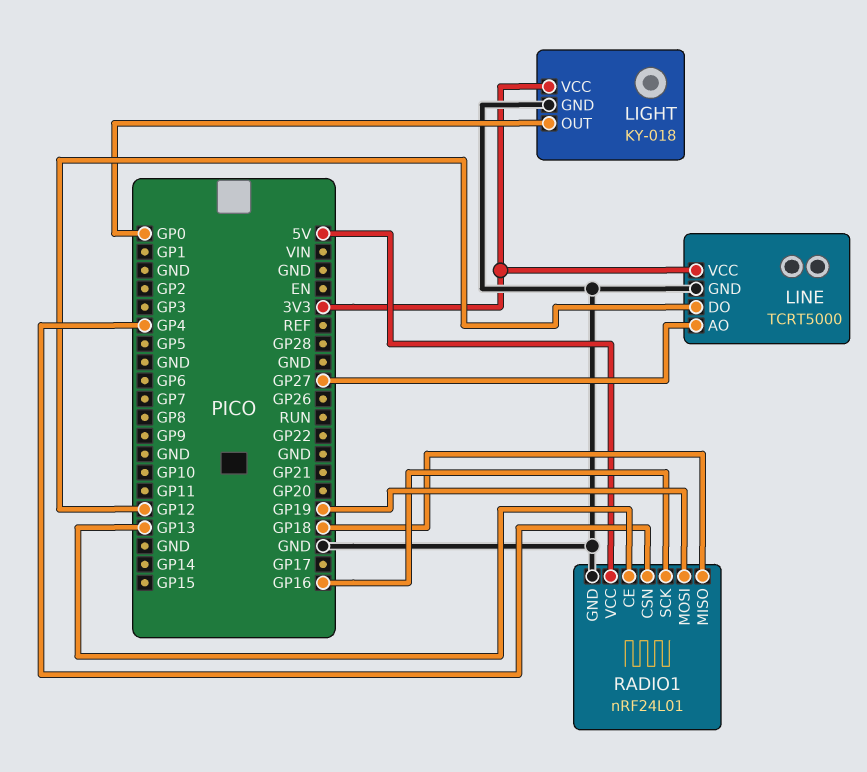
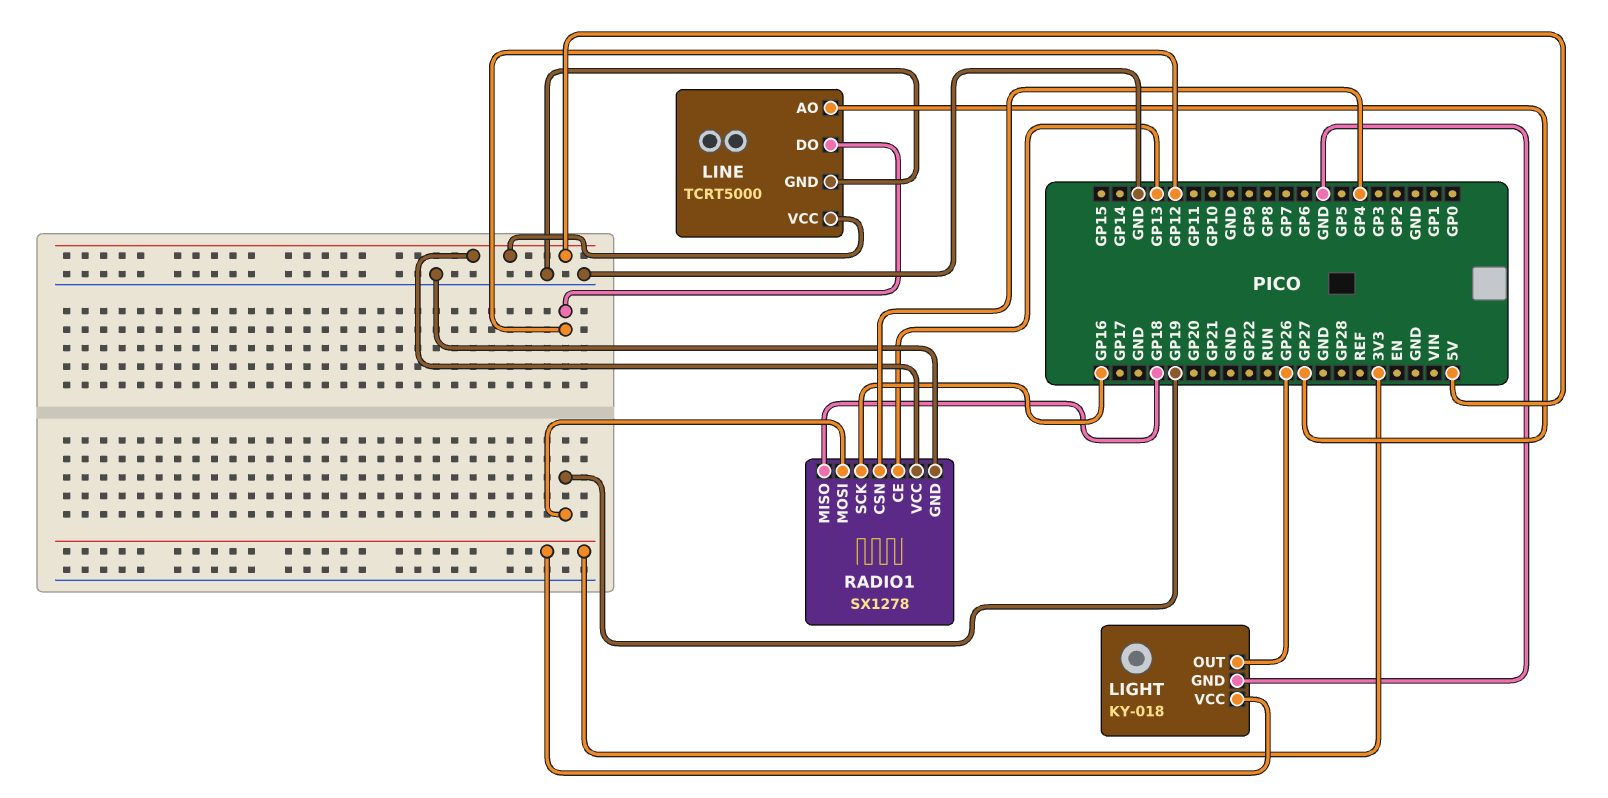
LIGHT pin OUT: GP0 -> GP26
LINE pin VCC: 3V3 -> 5V
RADIO1: nRF24L01 -> SX1278

